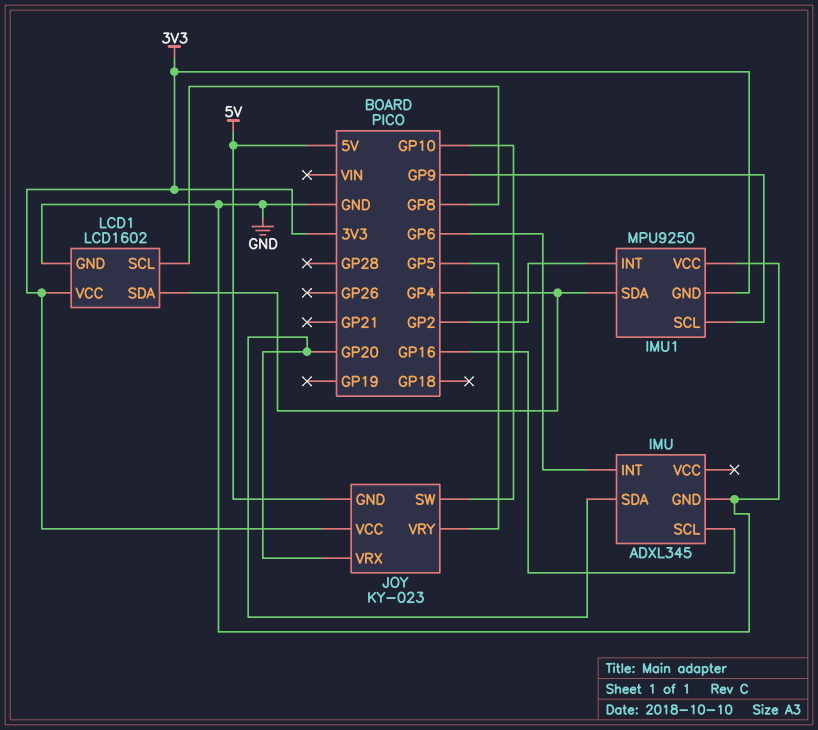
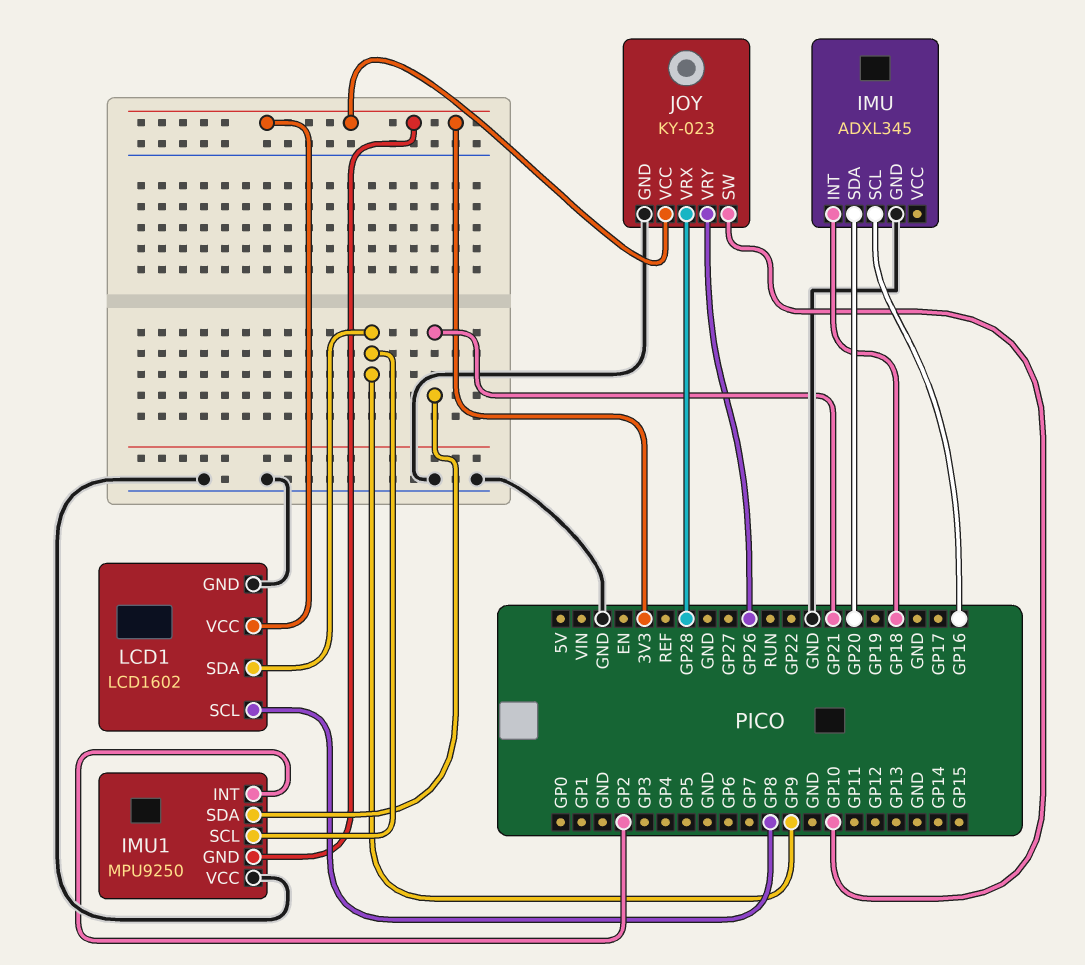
IMU pin INT: GP6 -> GP18
IMU1 pin SDA: GP4 -> GP21
JOY pin GND: 5V -> GND
JOY pin VRX: GP20 -> GP28
JOY pin VRY: GP5 -> GP26
LCD1 pin SDA: GP4 -> GP9

